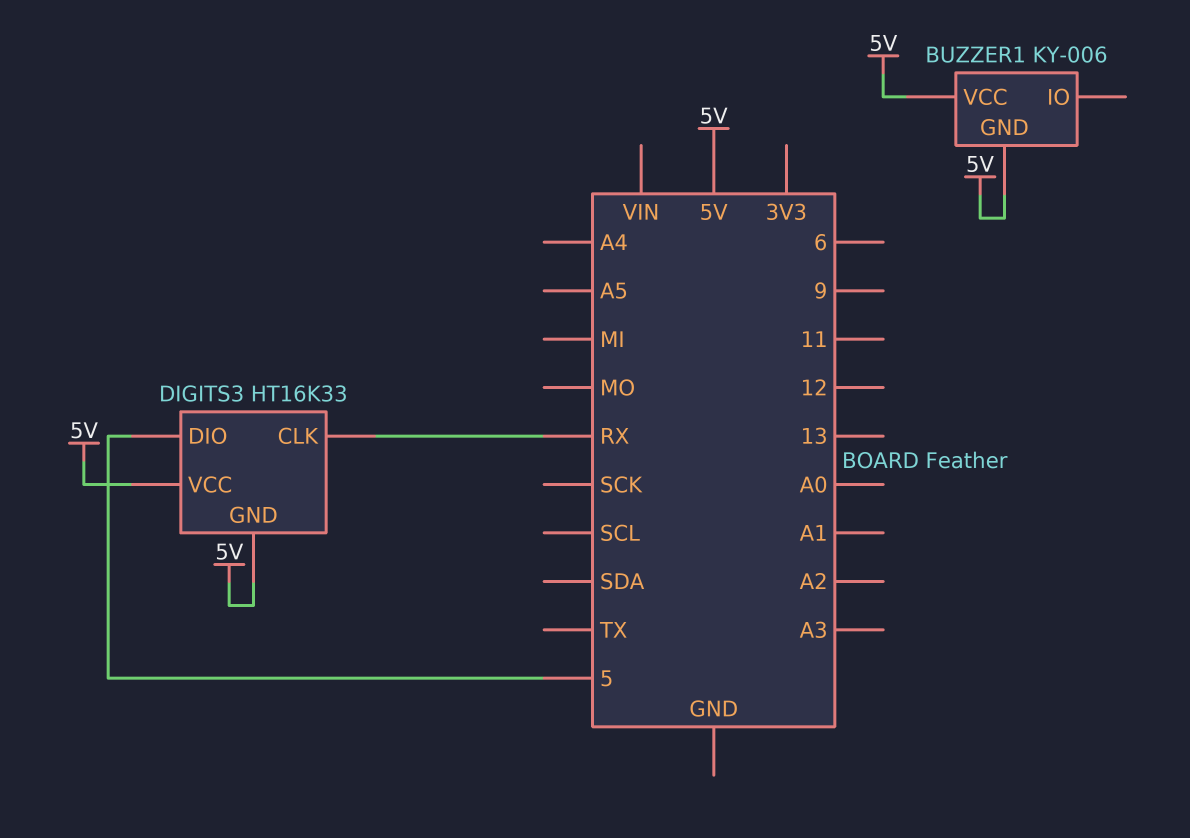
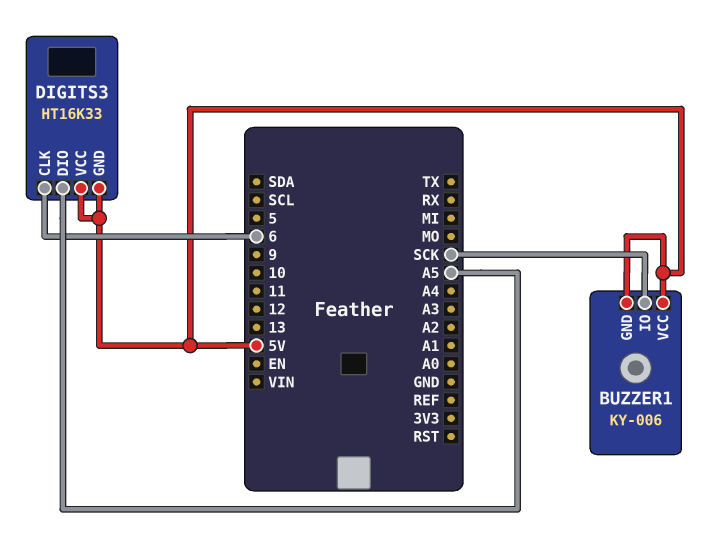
BUZZER1 pin IO: none -> SCK
DIGITS3 pin CLK: RX -> 6
DIGITS3 pin DIO: 5 -> A5

